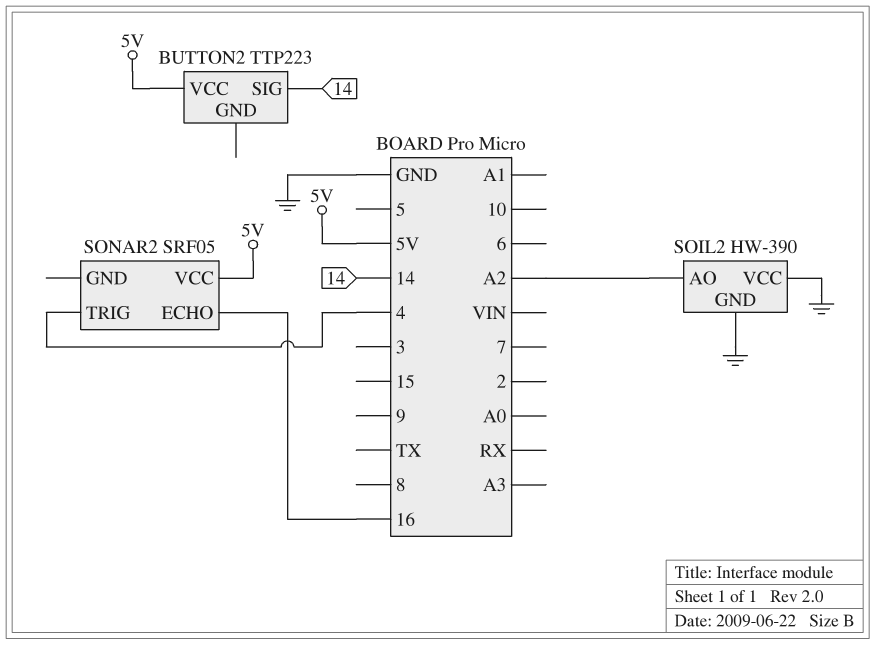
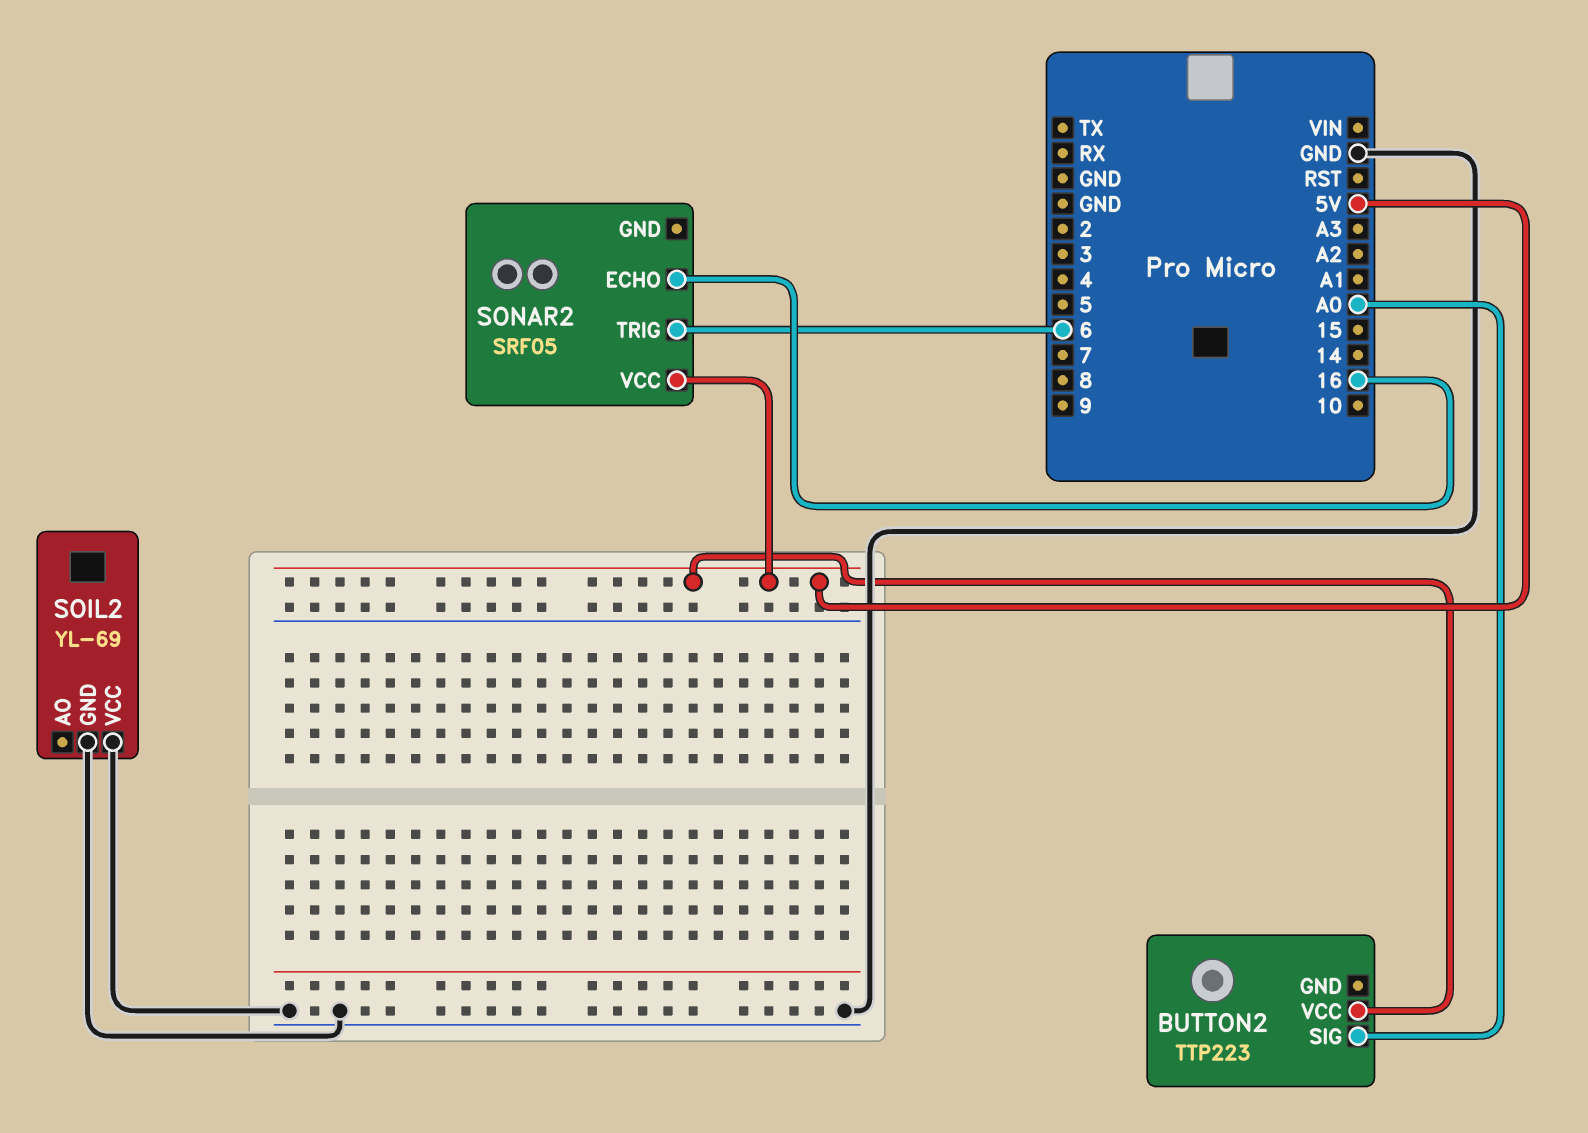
BUTTON2 pin SIG: 14 -> A0
SOIL2: HW-390 -> YL-69
SOIL2 pin AO: A2 -> none
SONAR2 pin TRIG: 4 -> 6

